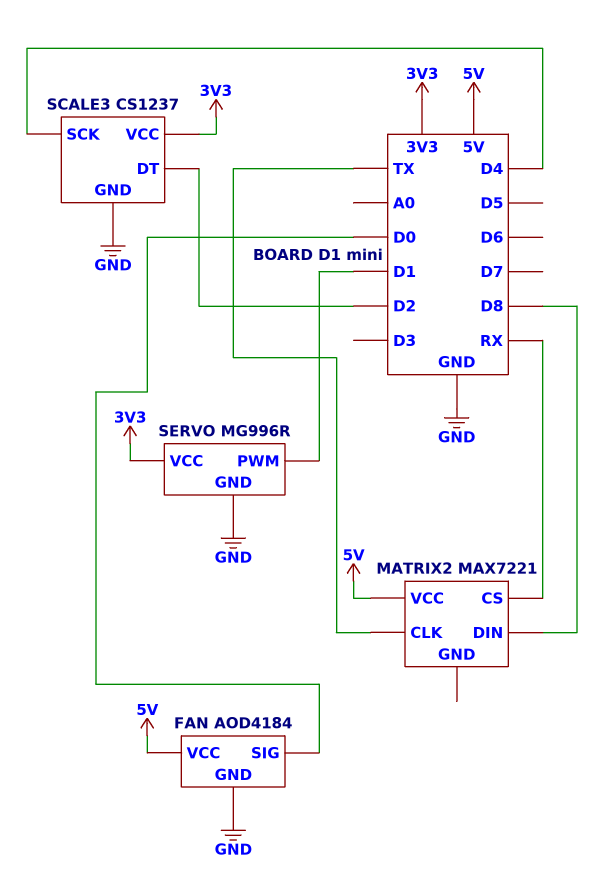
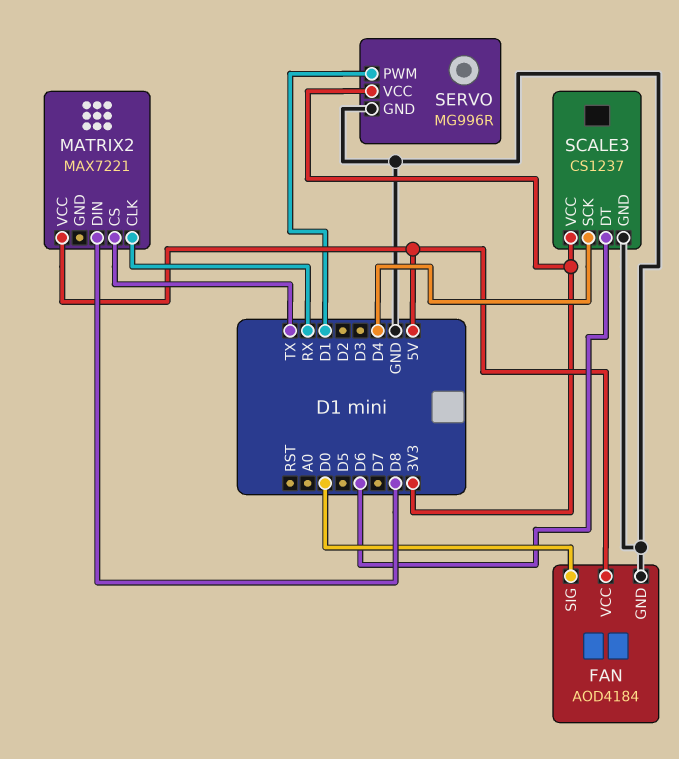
MATRIX2 pin CLK: TX -> RX
MATRIX2 pin CS: RX -> TX
SCALE3 pin DT: D2 -> D6

